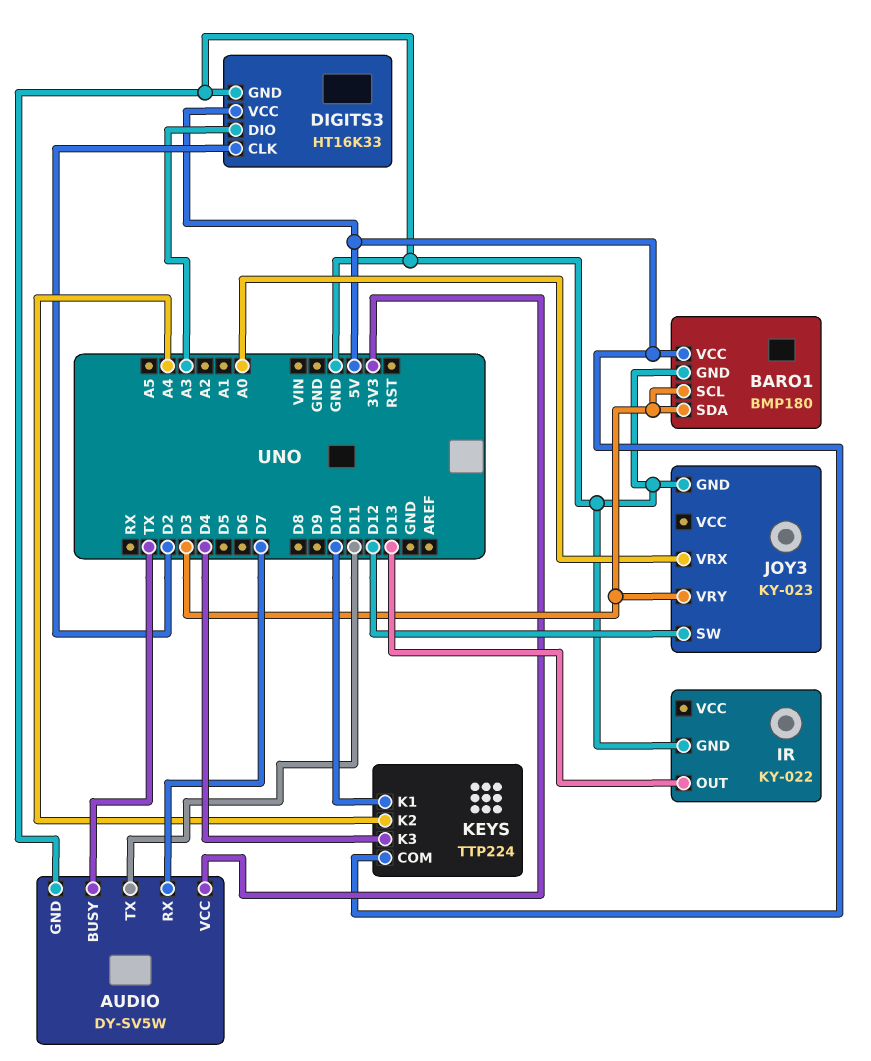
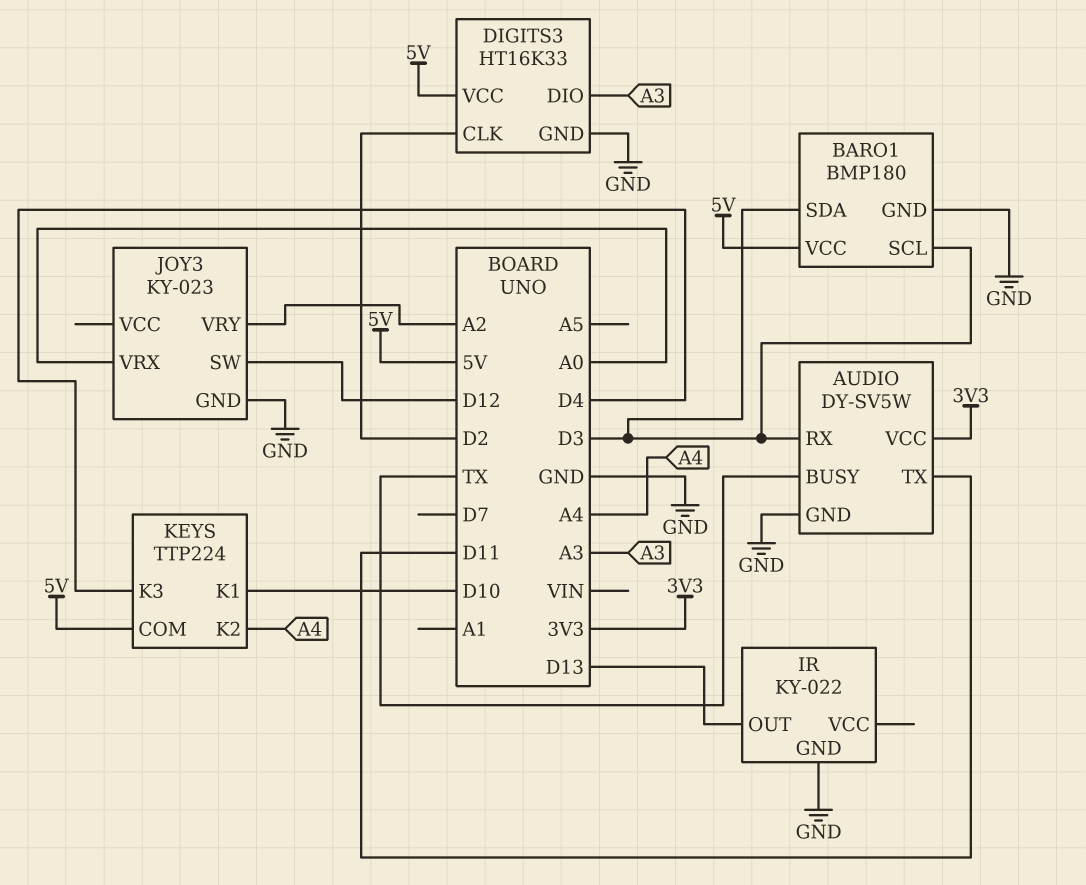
AUDIO pin RX: D7 -> D3
JOY3 pin VRY: D3 -> A2

